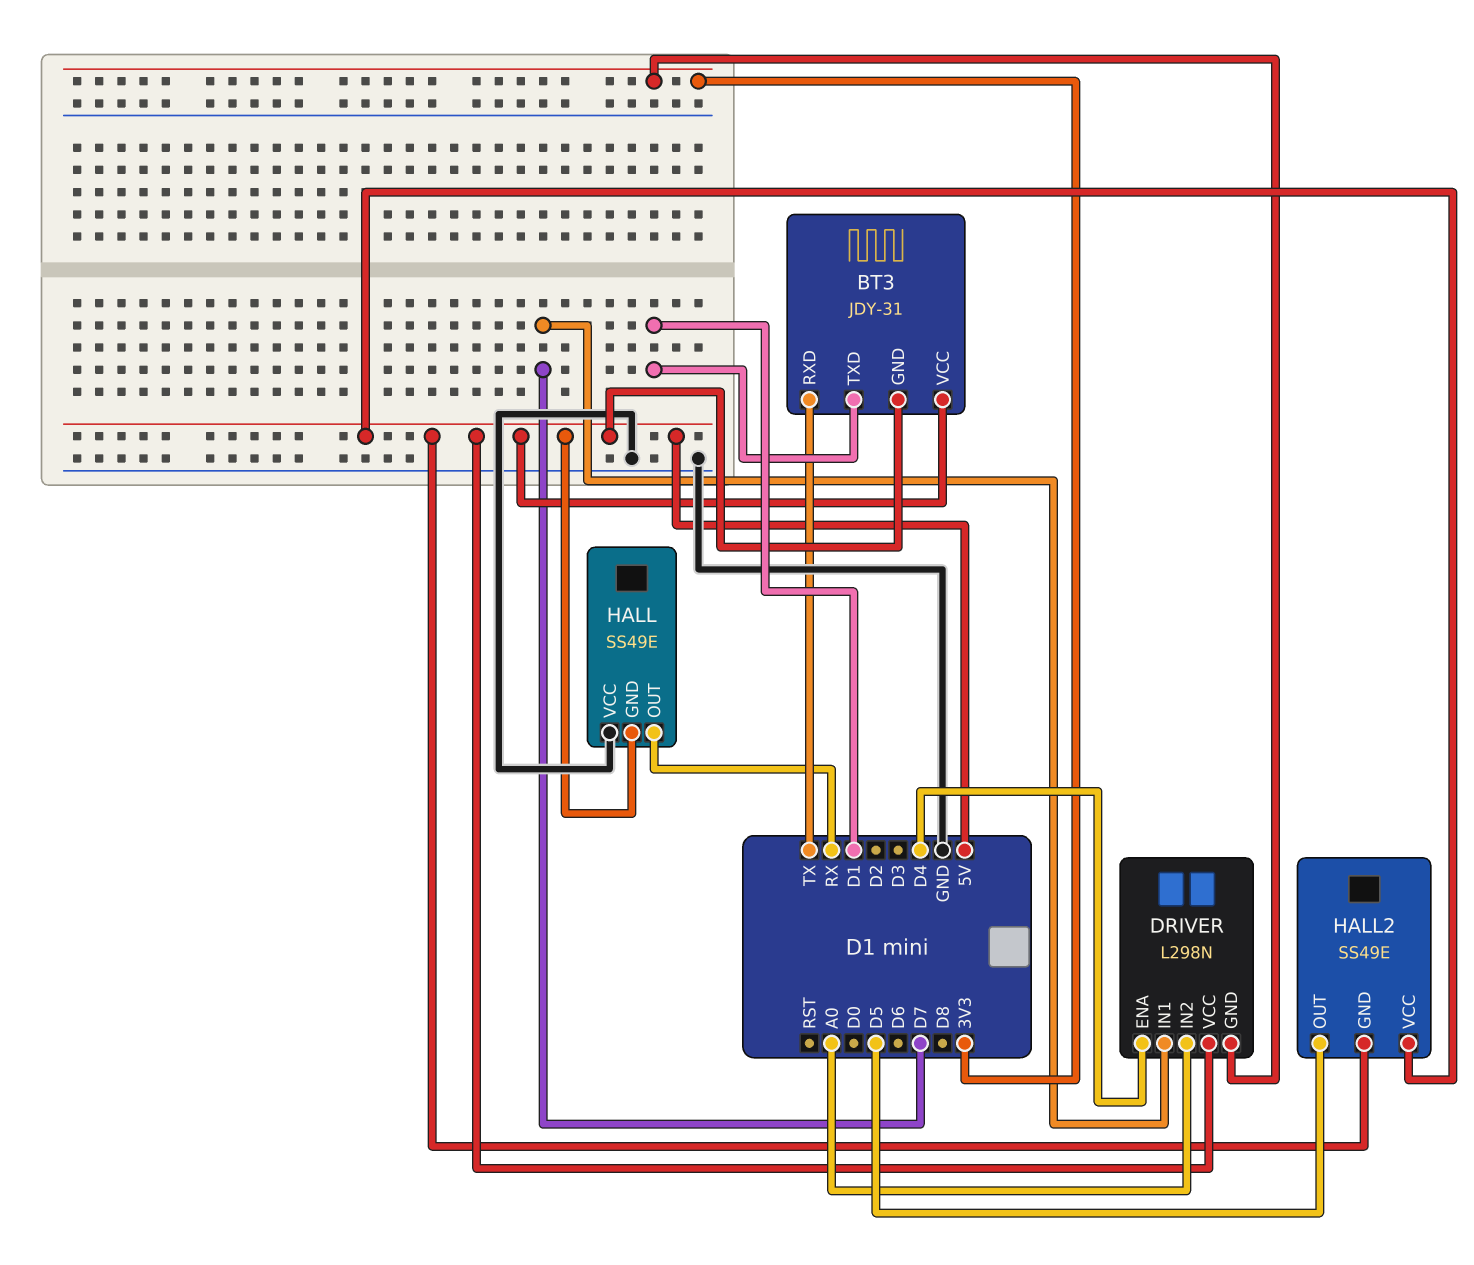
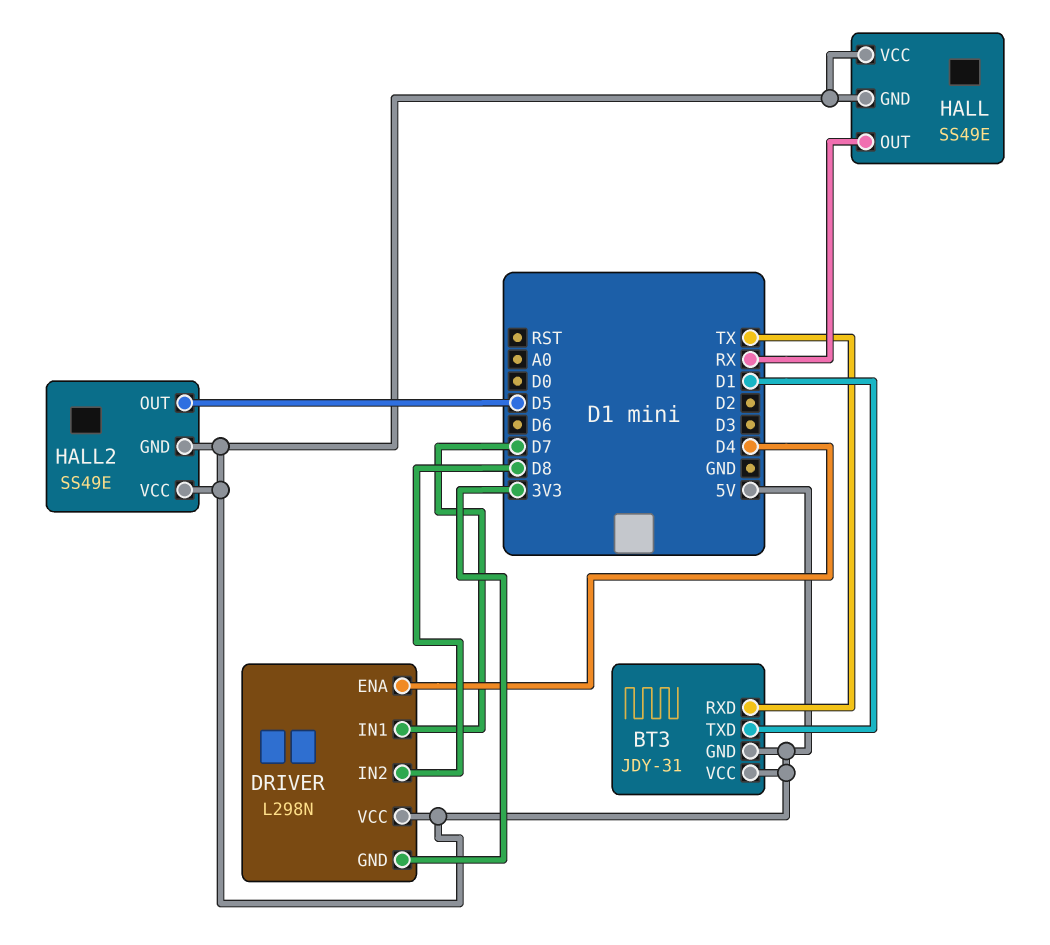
DRIVER pin IN2: A0 -> D8
HALL pin VCC: GND -> 5V

